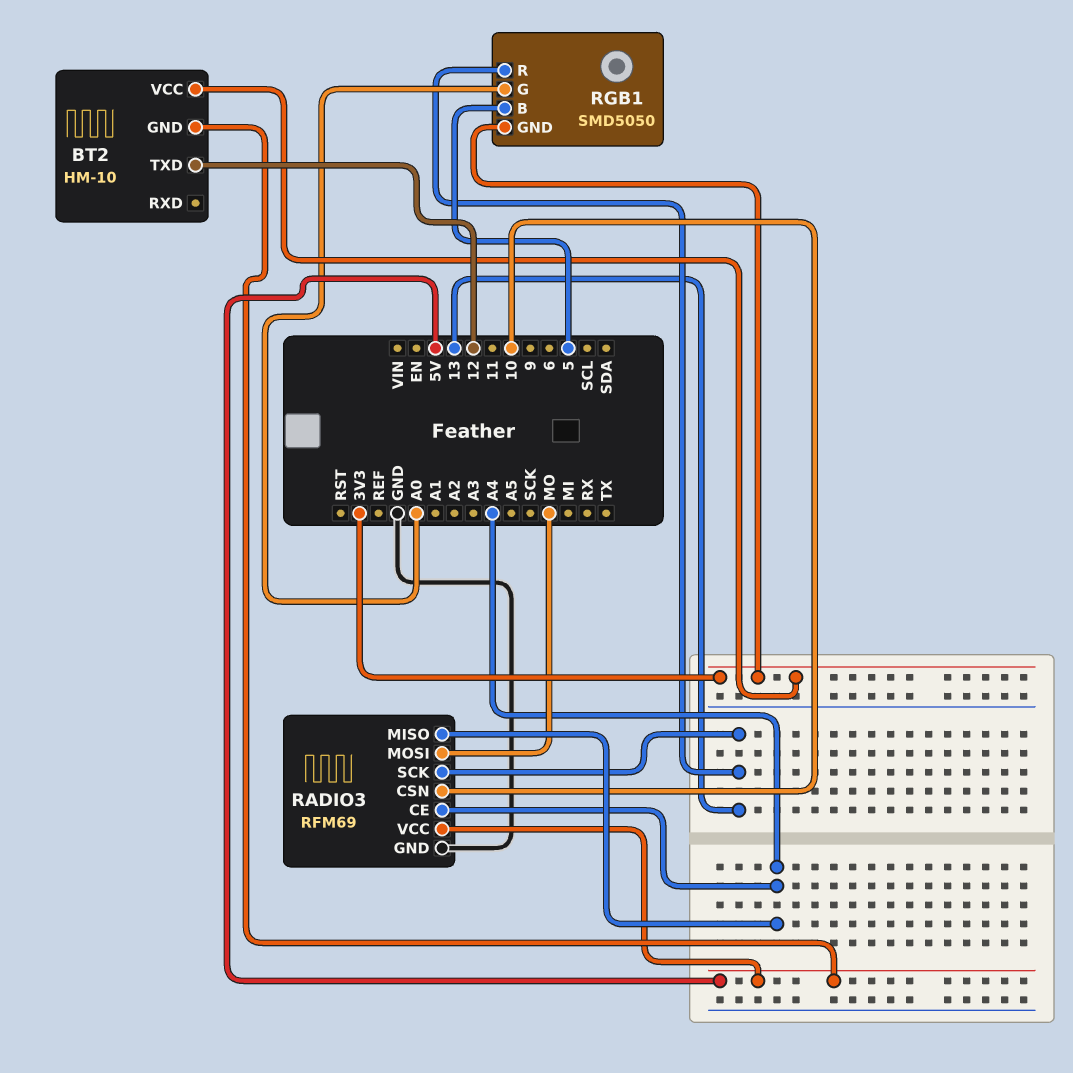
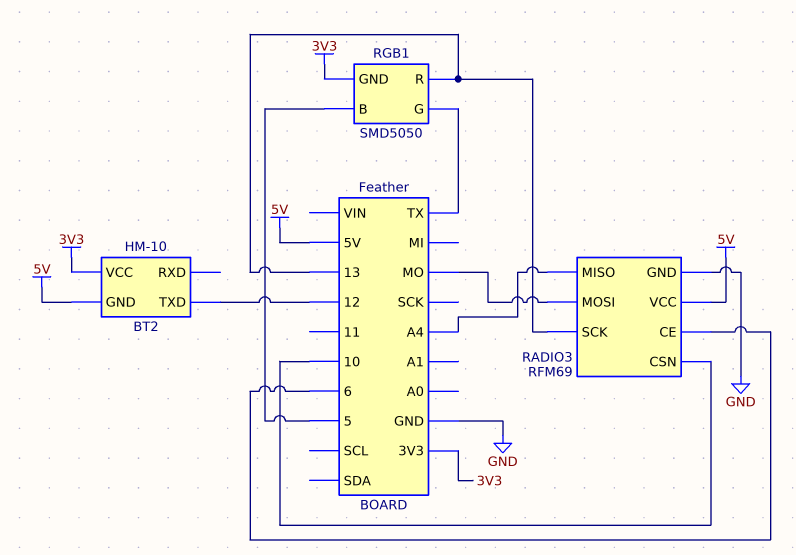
RADIO3 pin CE: A4 -> 6
RGB1 pin G: A0 -> TX

